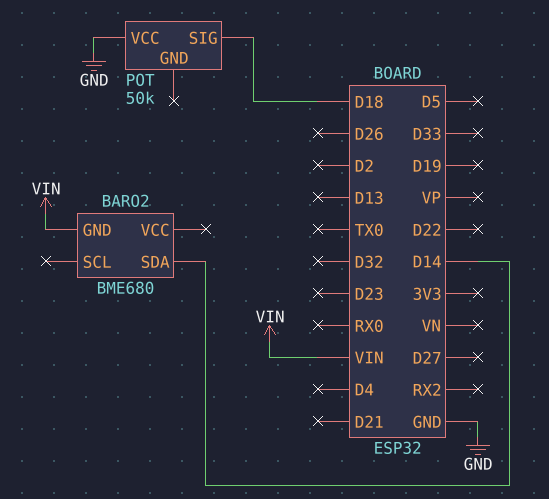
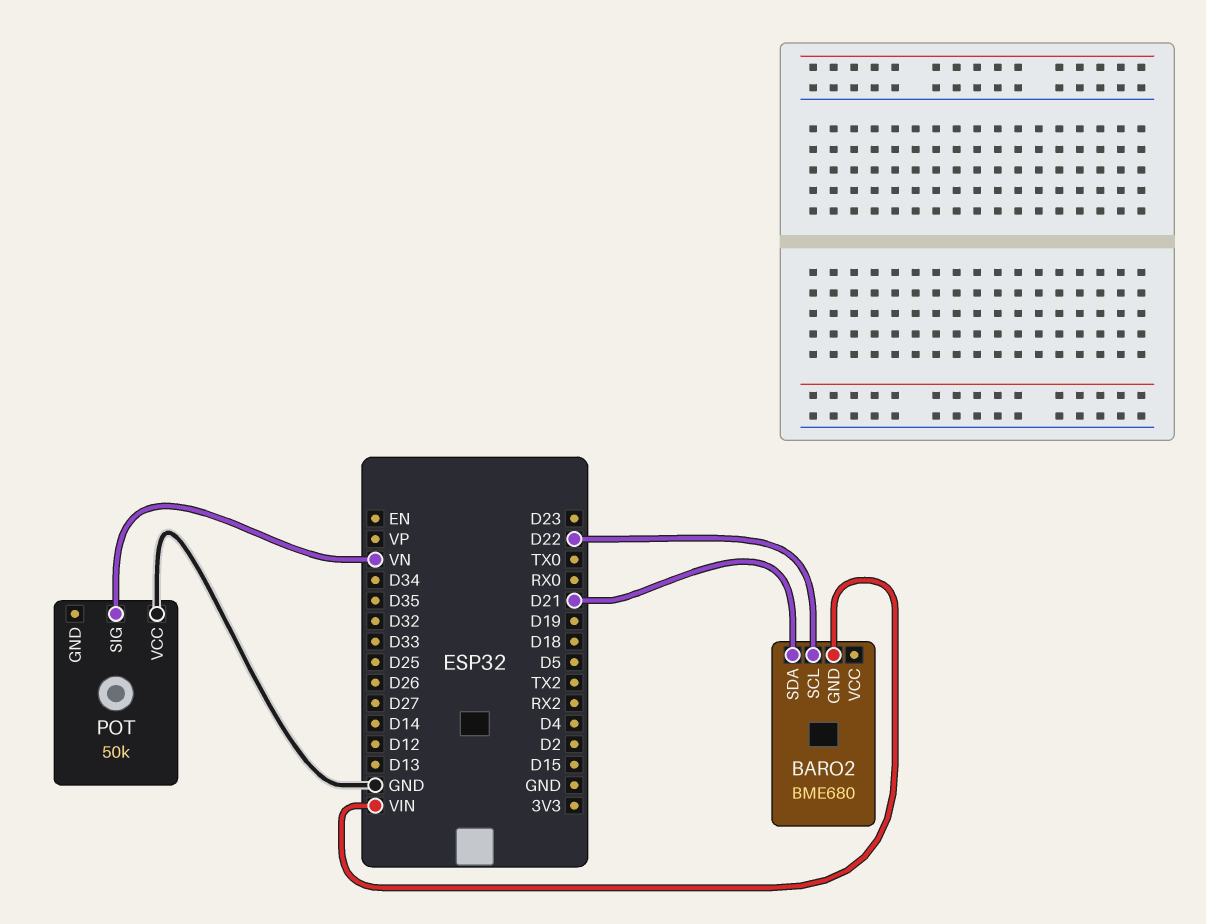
BARO2 pin SCL: none -> D22
BARO2 pin SDA: D14 -> D21
POT pin SIG: D18 -> VN

